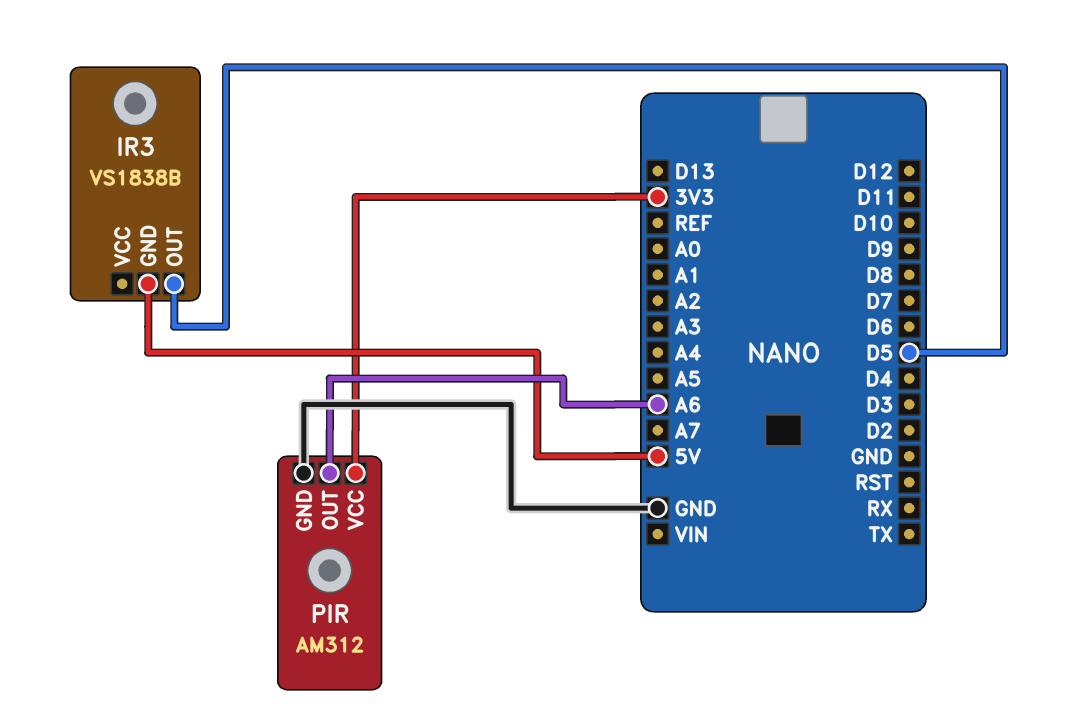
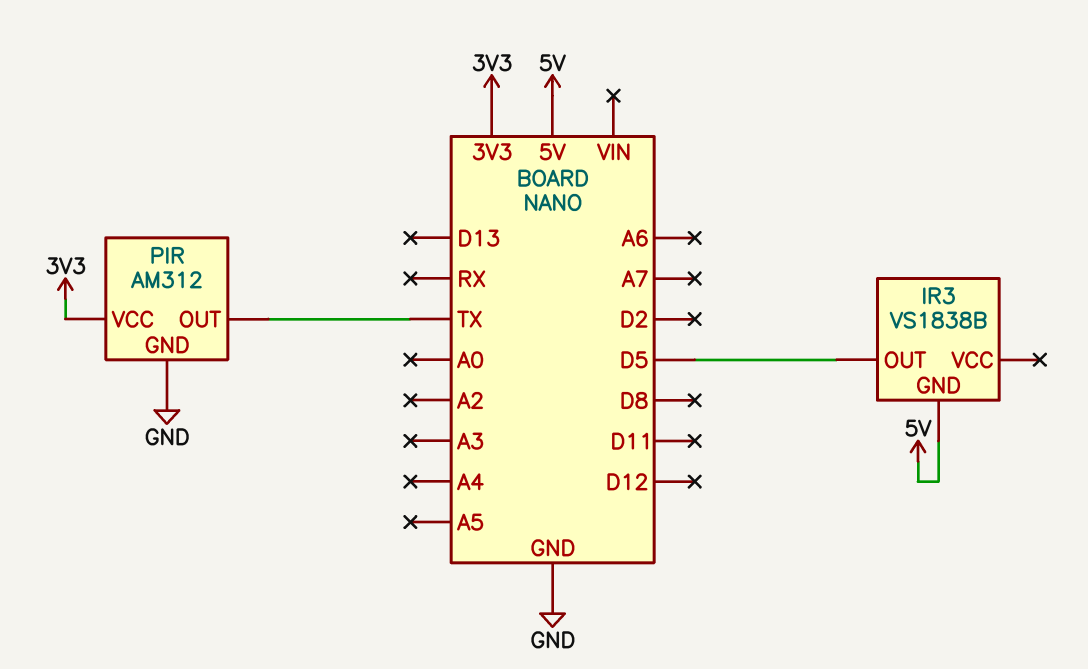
PIR pin OUT: A6 -> TX

